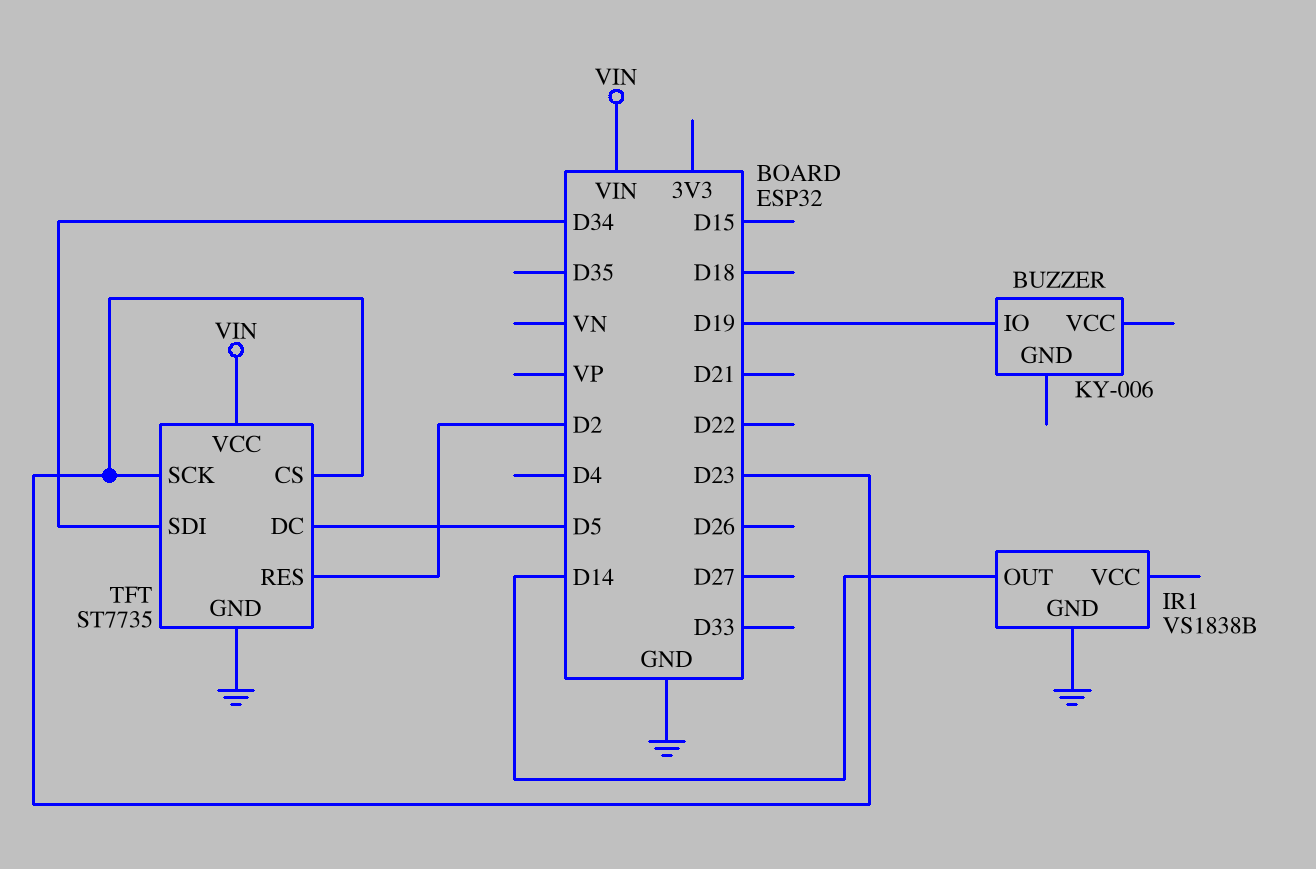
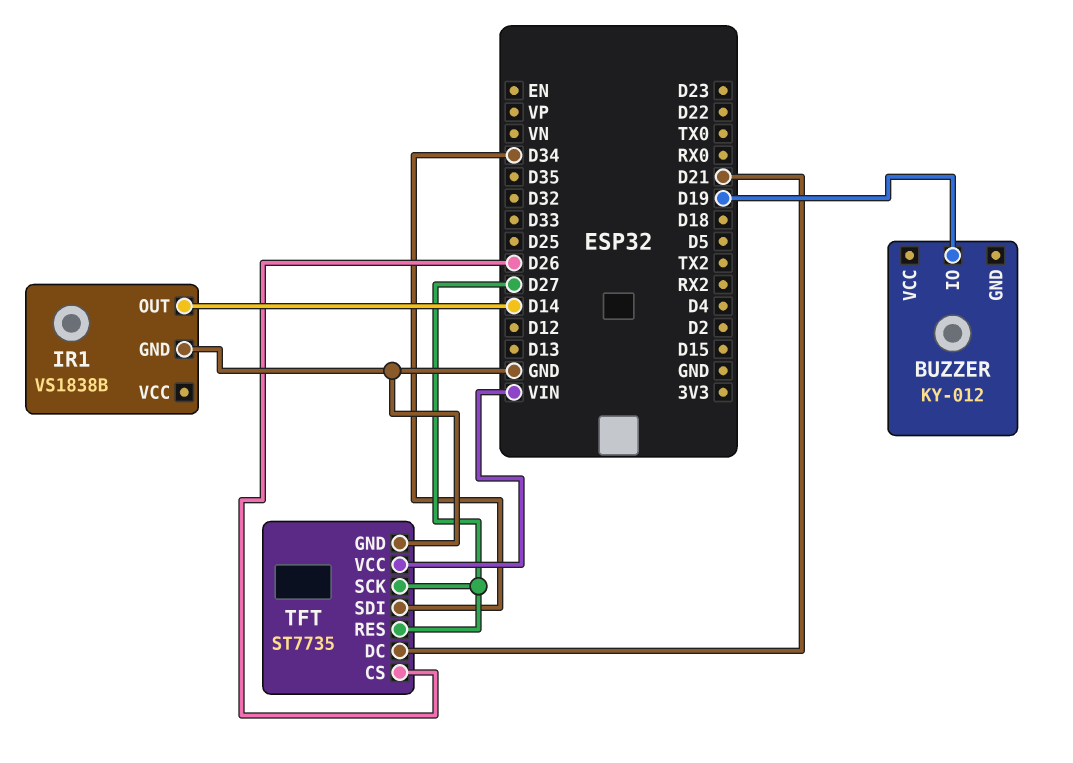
BUZZER: KY-006 -> KY-012
TFT pin CS: D23 -> D26
TFT pin DC: D5 -> D21
TFT pin RES: D2 -> D27
TFT pin SCK: D23 -> D27

